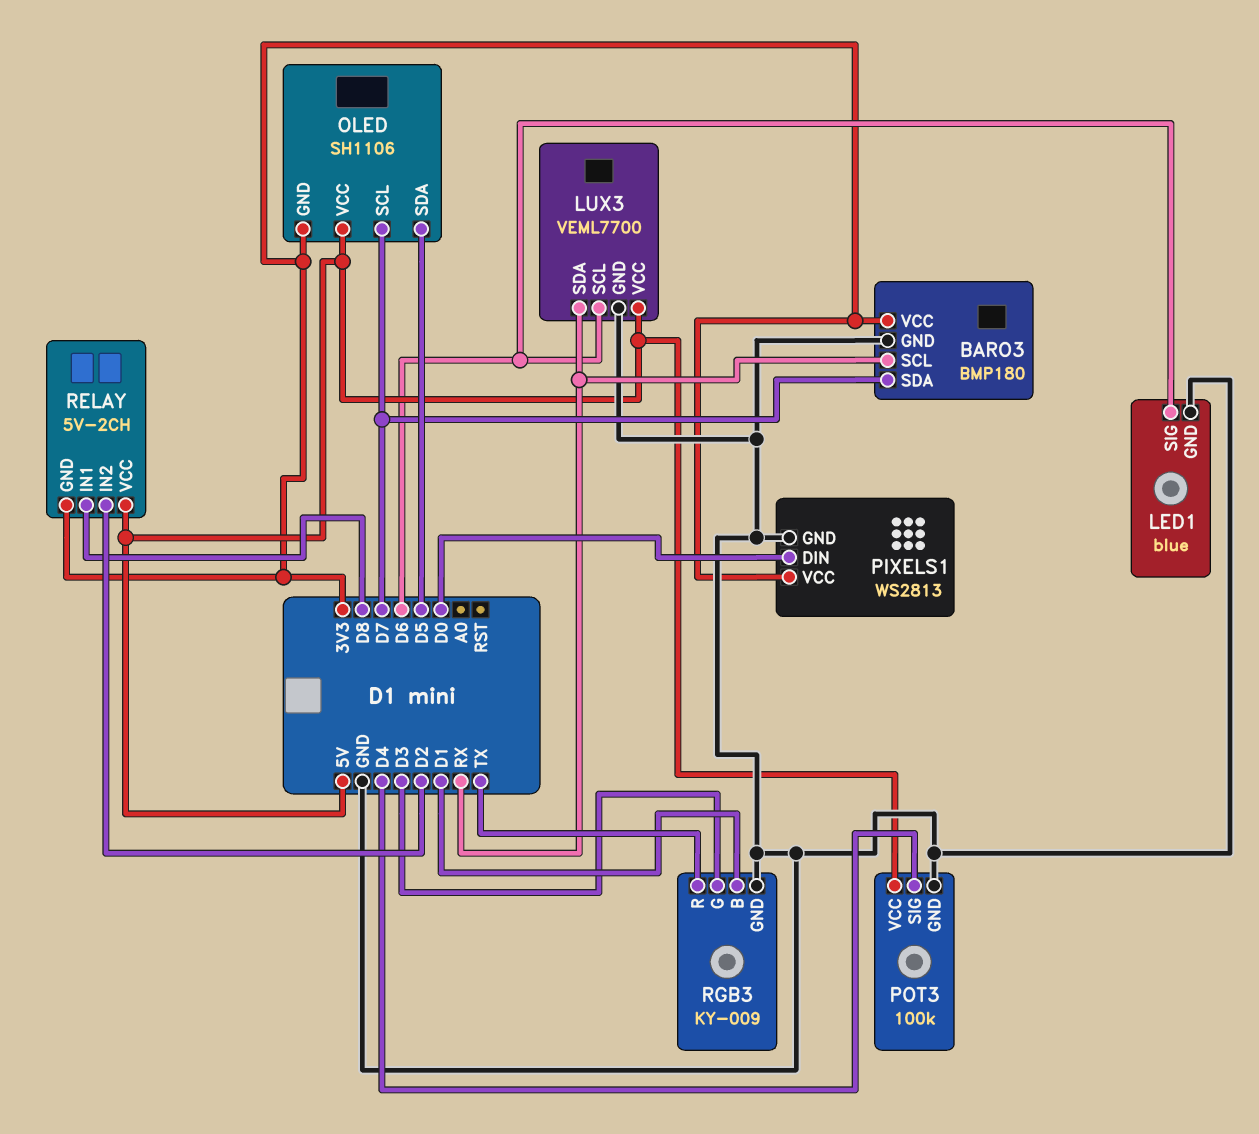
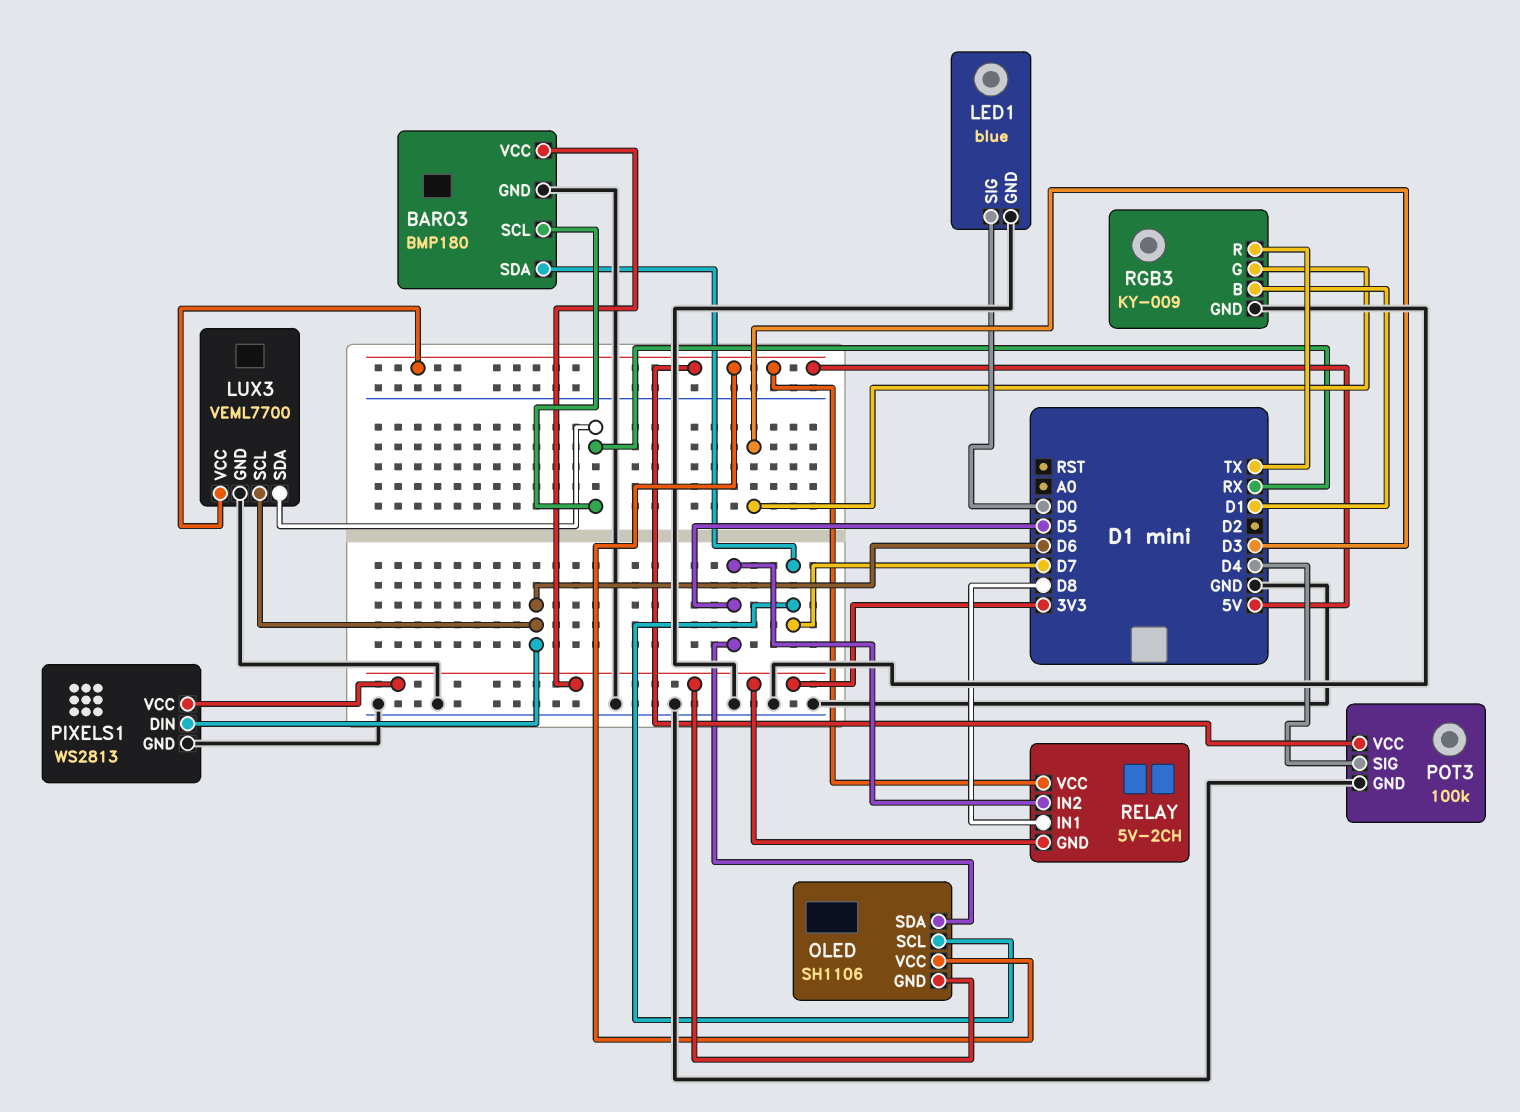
LED1 pin SIG: D6 -> D0
PIXELS1 pin DIN: D0 -> D6
RELAY pin IN2: D2 -> D5

